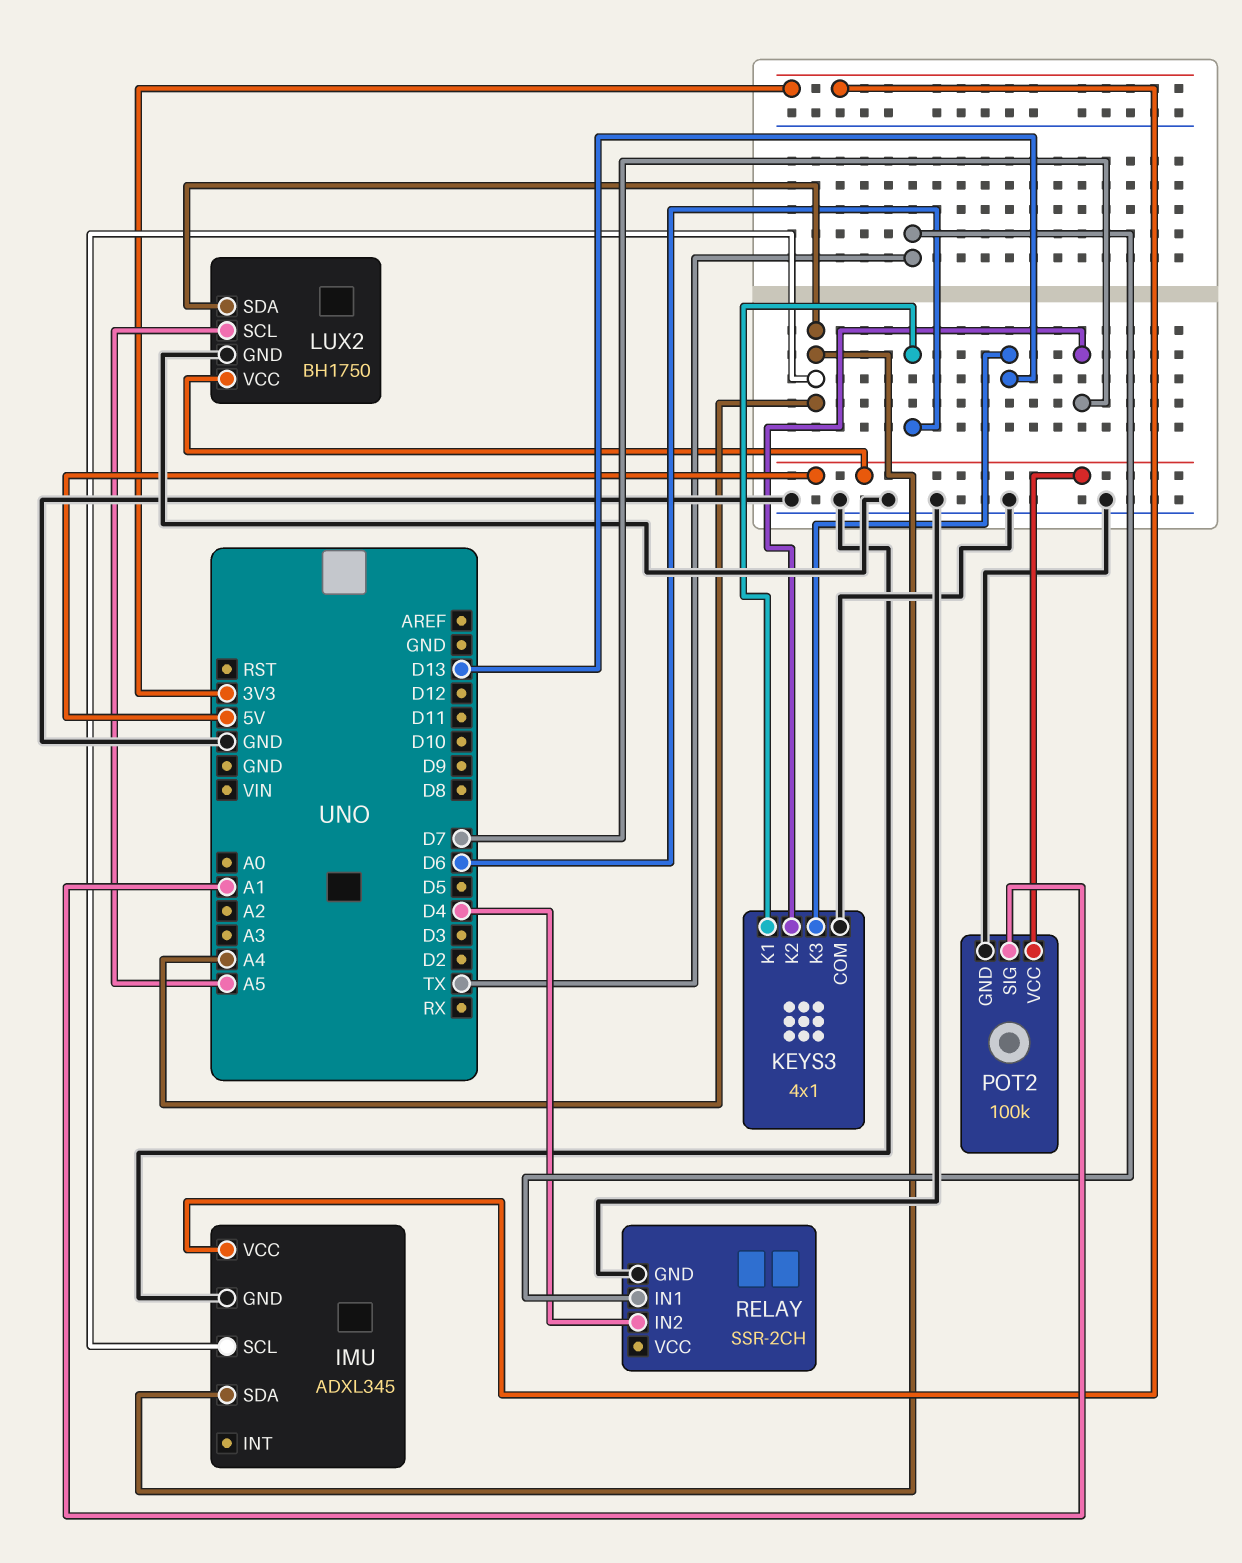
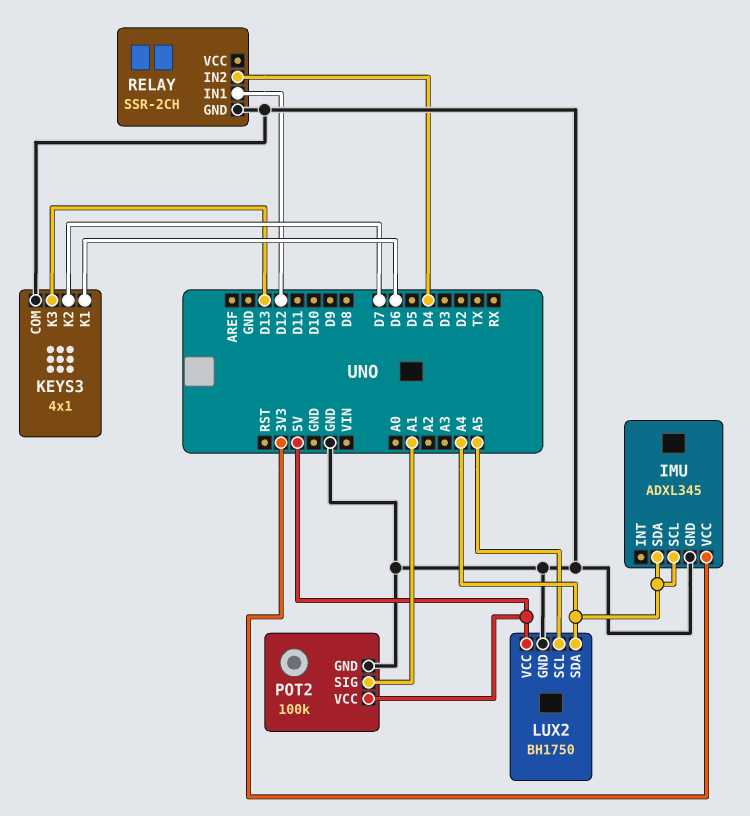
RELAY pin IN1: TX -> D12

